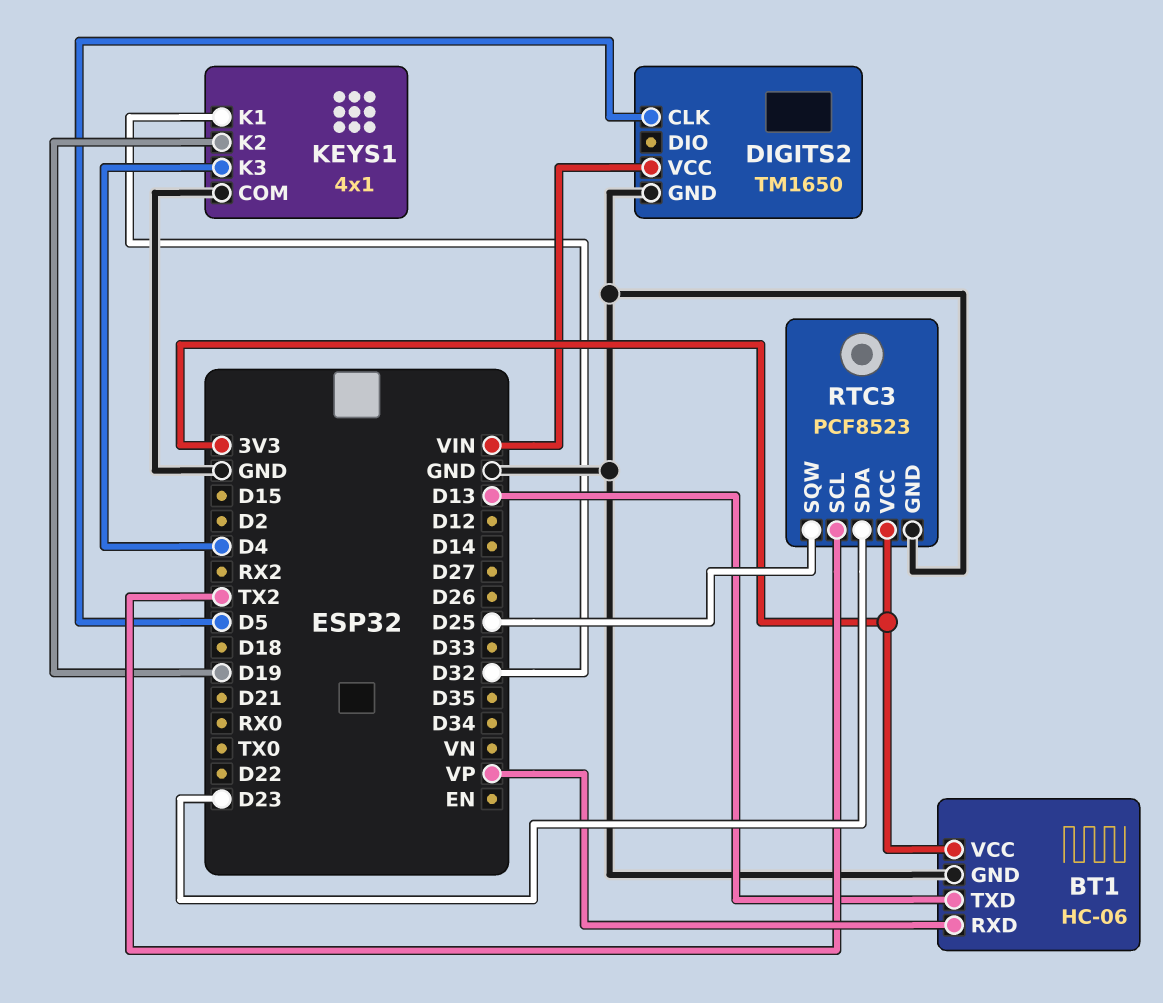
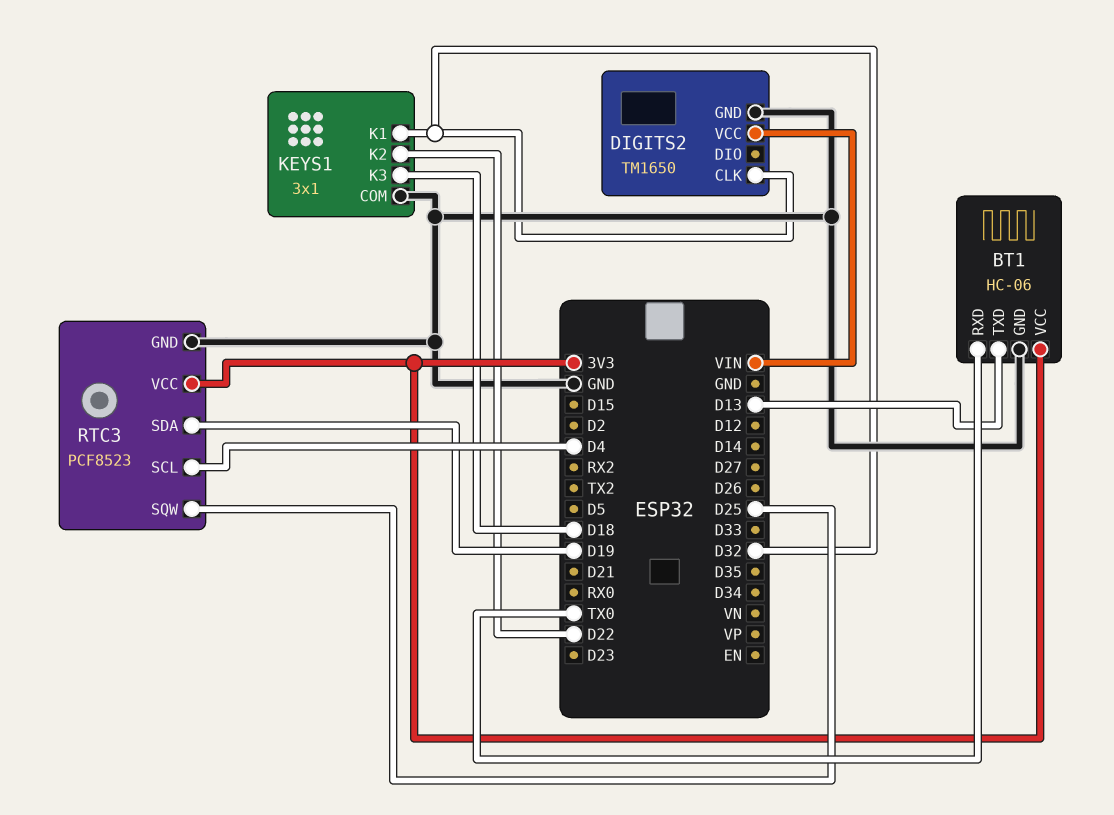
BT1 pin RXD: VP -> TX0
DIGITS2 pin CLK: D5 -> D32
KEYS1: 4x1 -> 3x1
KEYS1 pin K2: D19 -> D22
KEYS1 pin K3: D4 -> D18
RTC3 pin SCL: TX2 -> D4
RTC3 pin SDA: D23 -> D19

